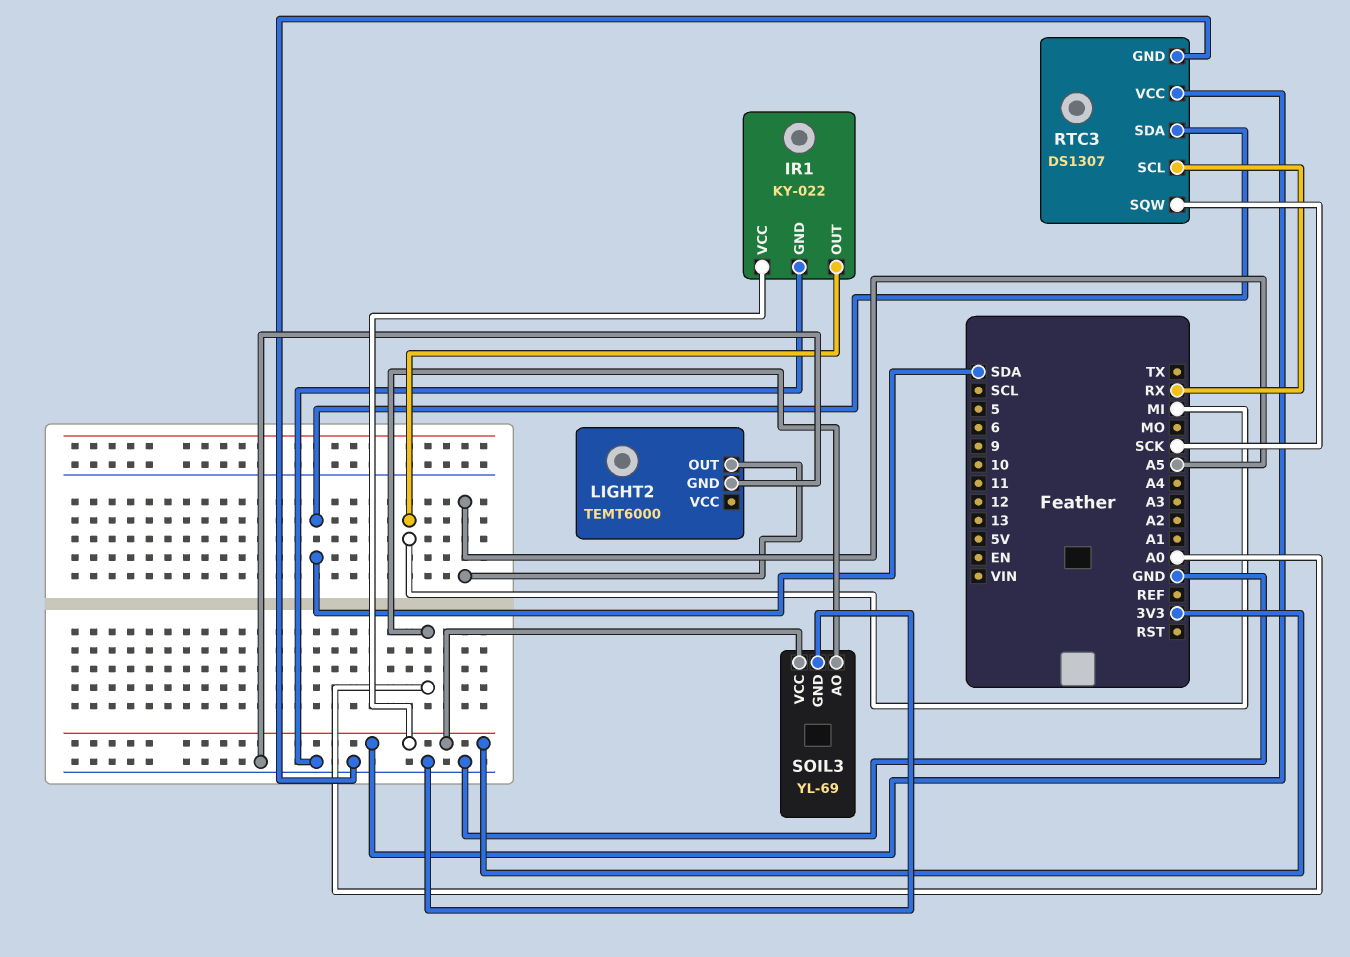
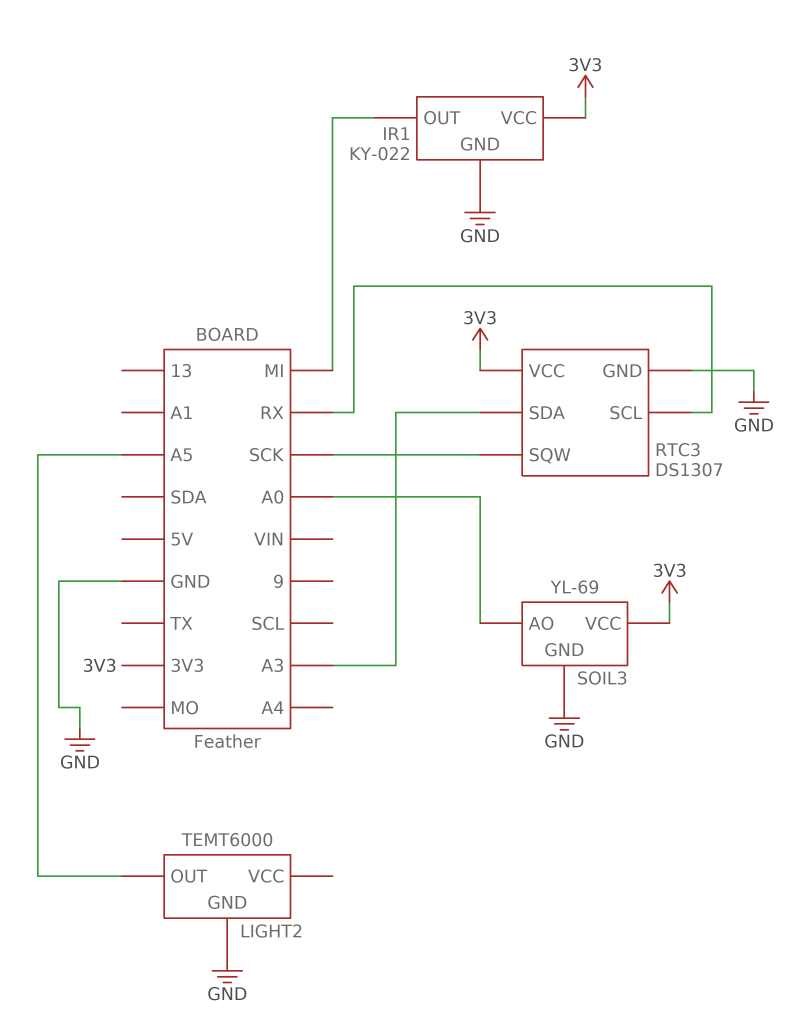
RTC3 pin SDA: SDA -> A3

